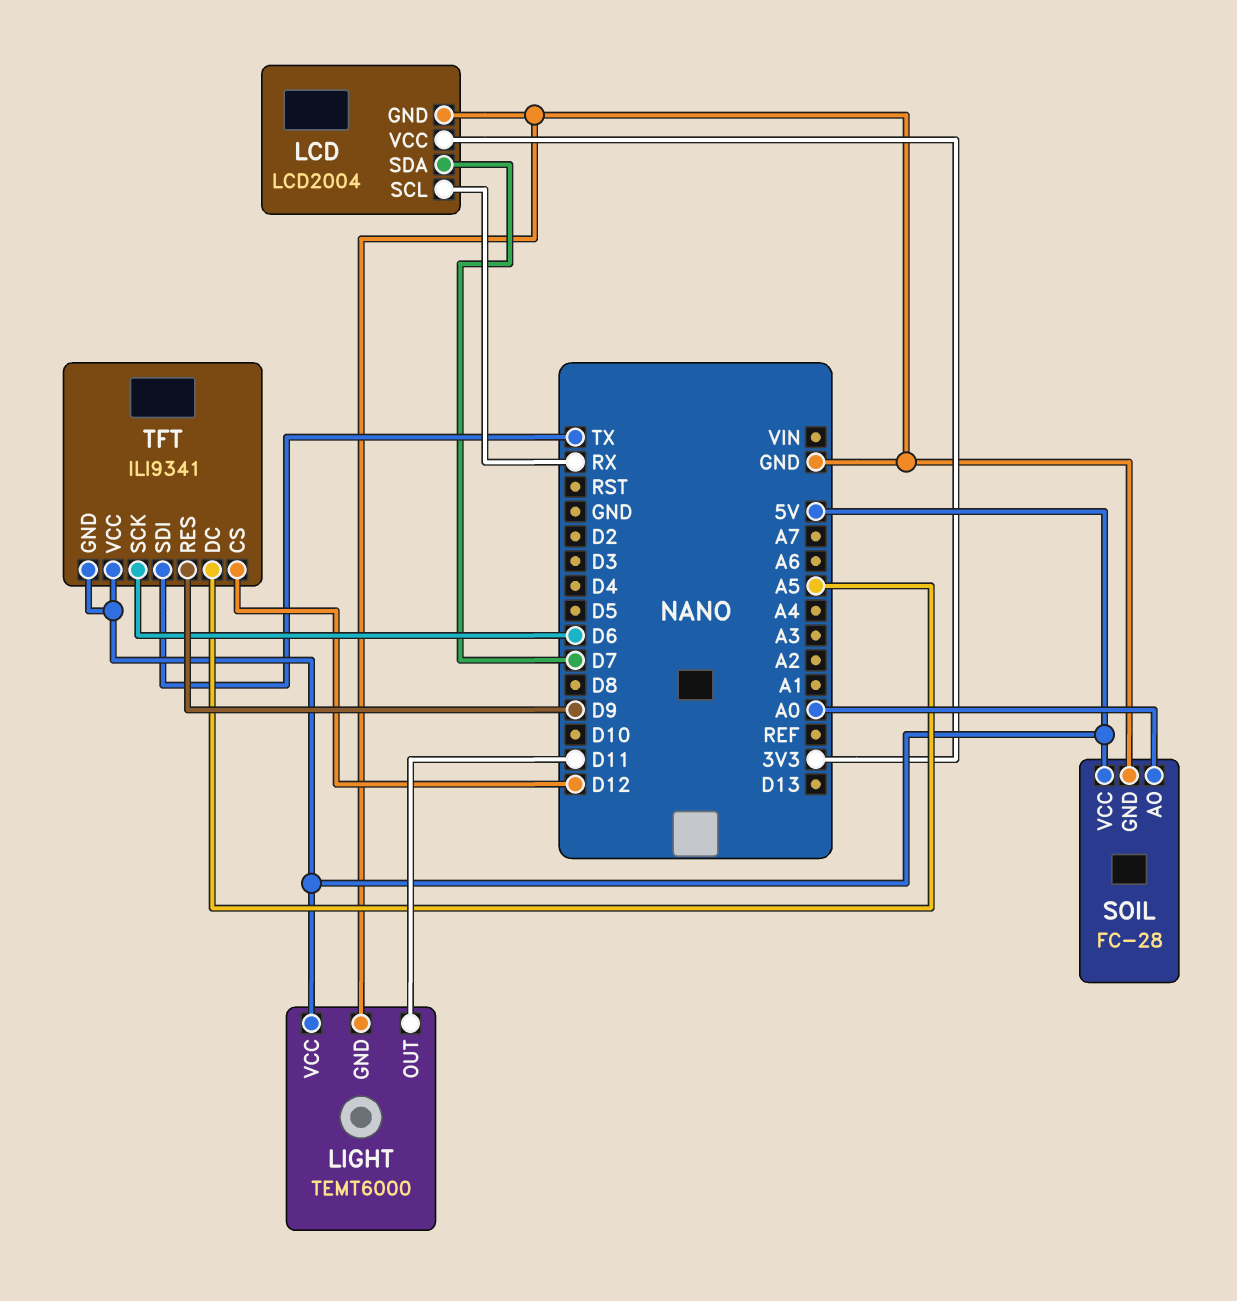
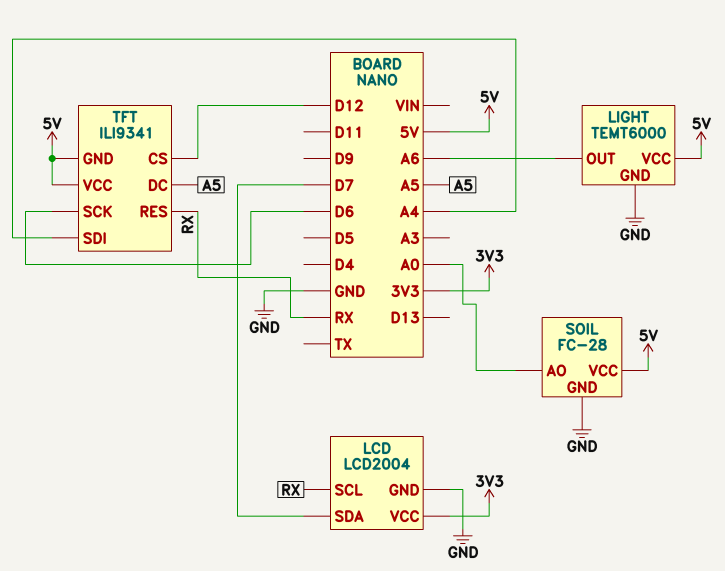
LIGHT pin OUT: D11 -> A6
TFT pin RES: D9 -> RX
TFT pin SDI: TX -> A4

